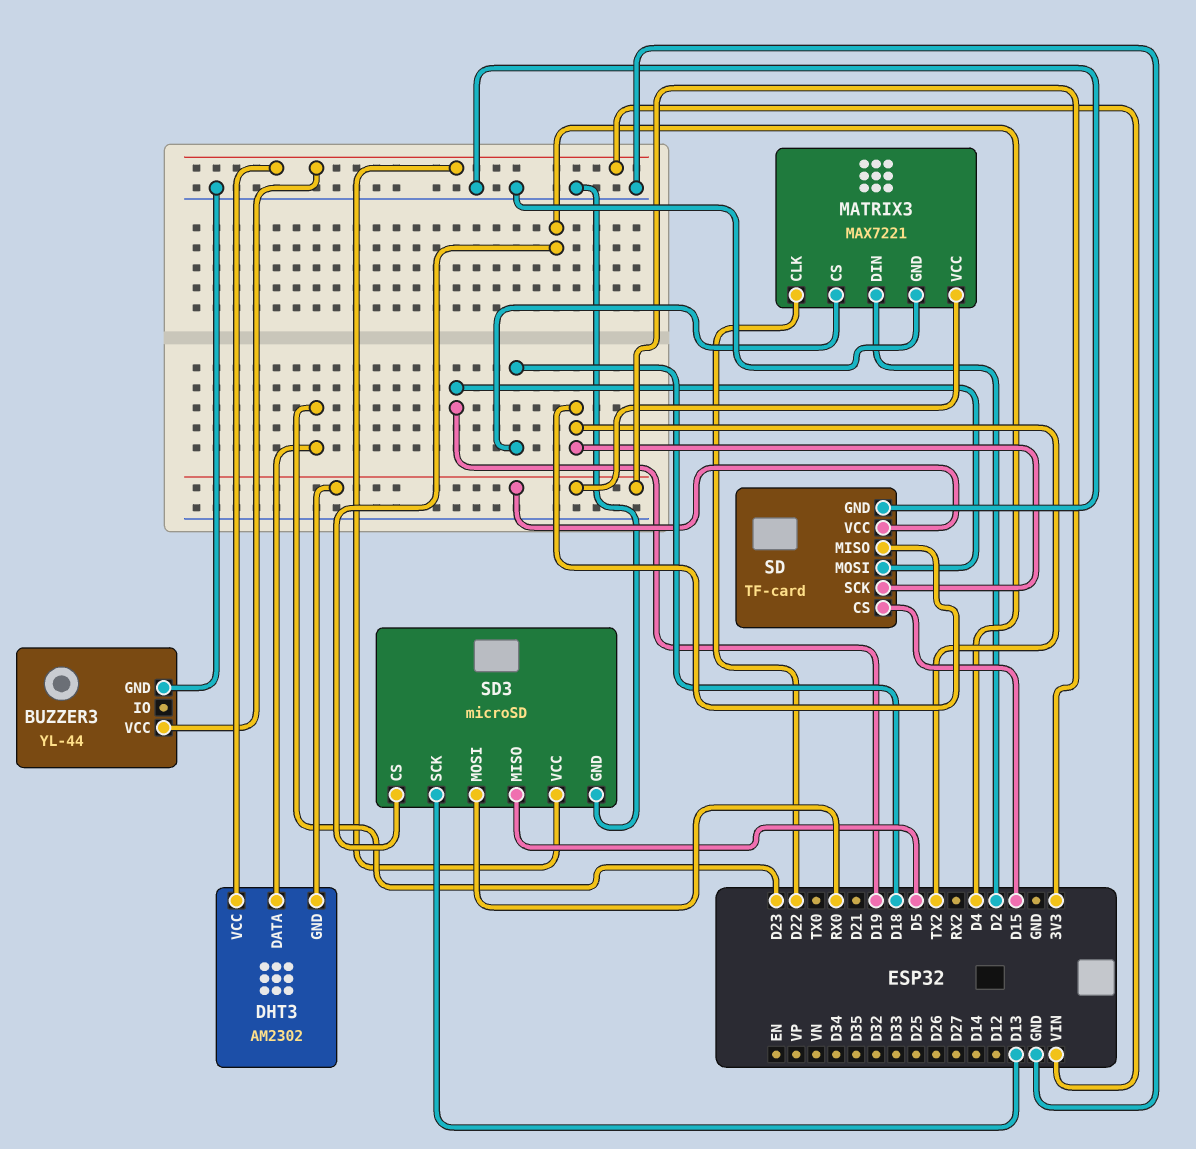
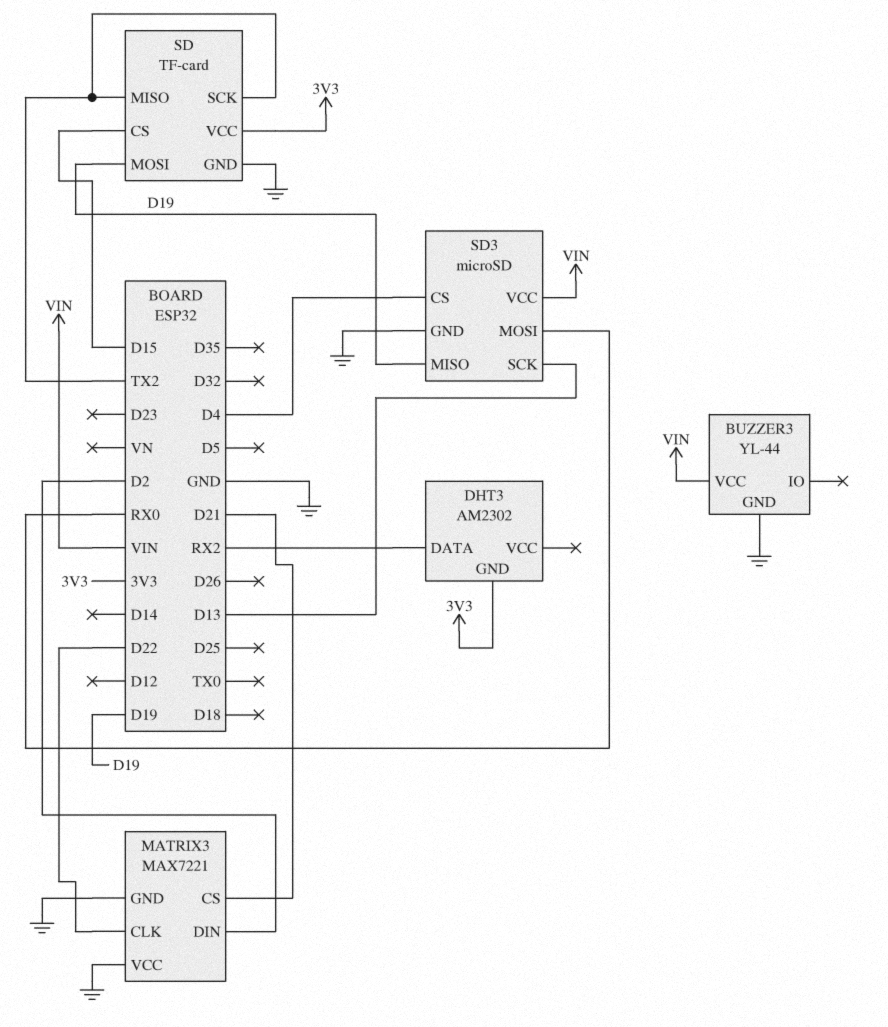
DHT3 pin DATA: D23 -> RX2
DHT3 pin VCC: VIN -> none
MATRIX3 pin CS: D18 -> D21
MATRIX3 pin VCC: 3V3 -> GND
SD3 pin MISO: D5 -> D19

